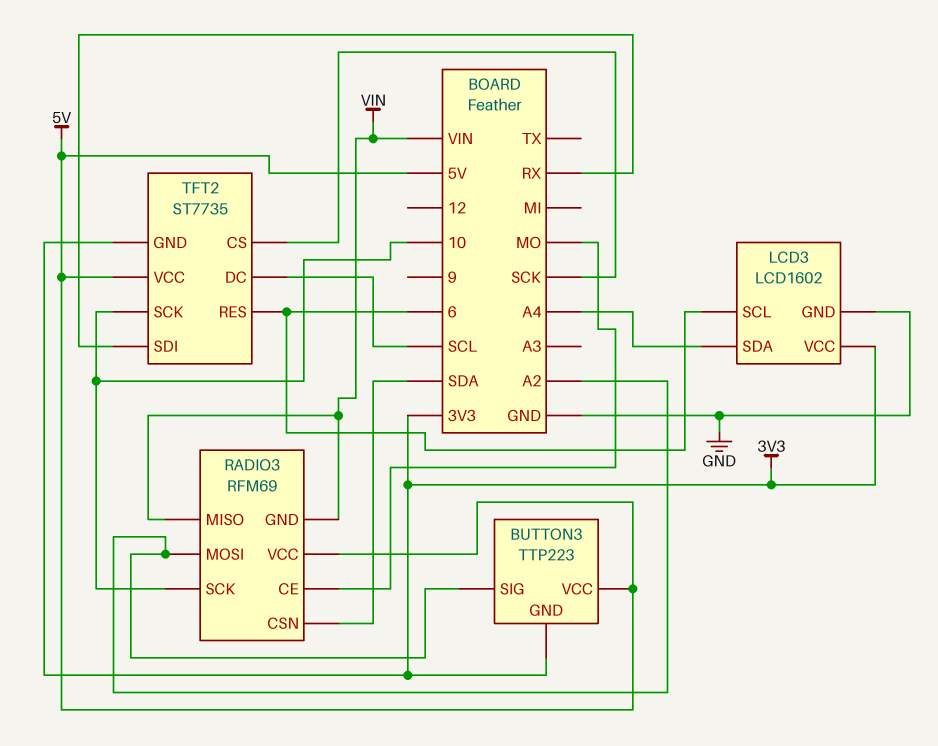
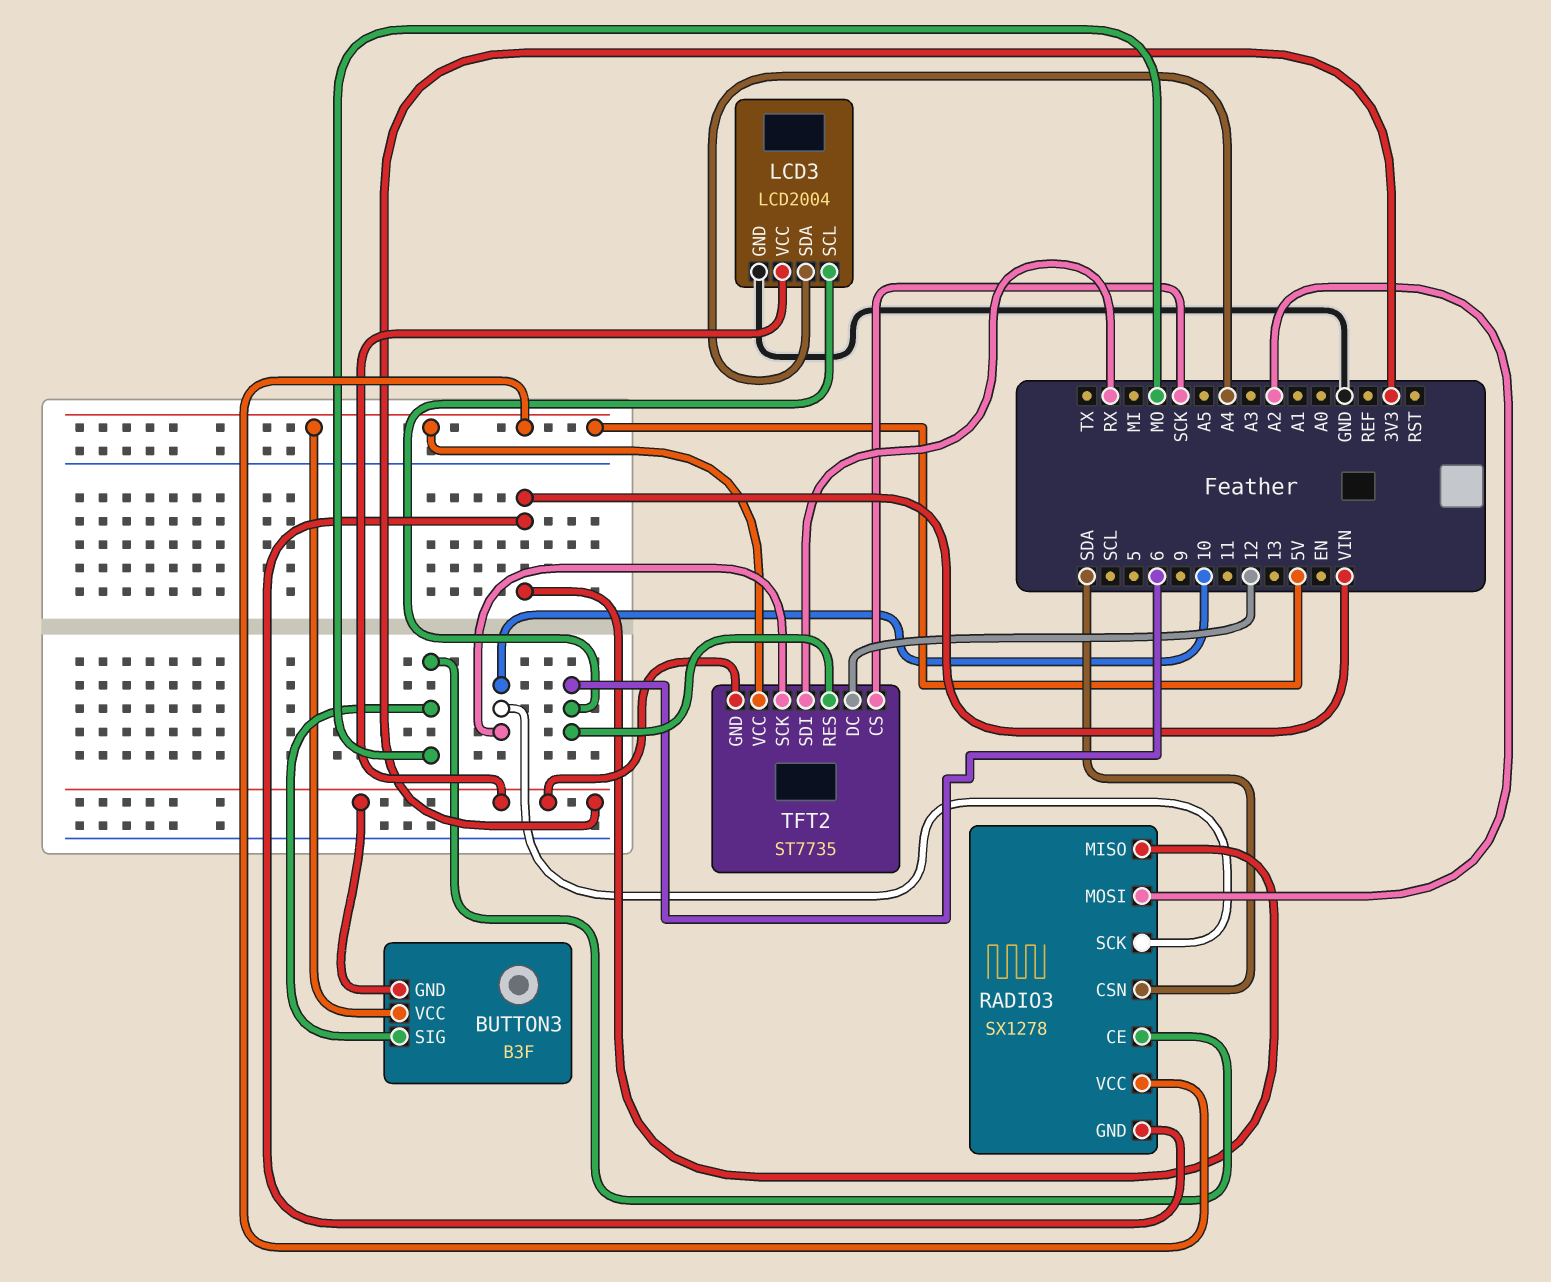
BUTTON3: TTP223 -> B3F
BUTTON3 pin SIG: A2 -> MO
LCD3: LCD1602 -> LCD2004
RADIO3: RFM69 -> SX1278
TFT2 pin DC: SCL -> 12

